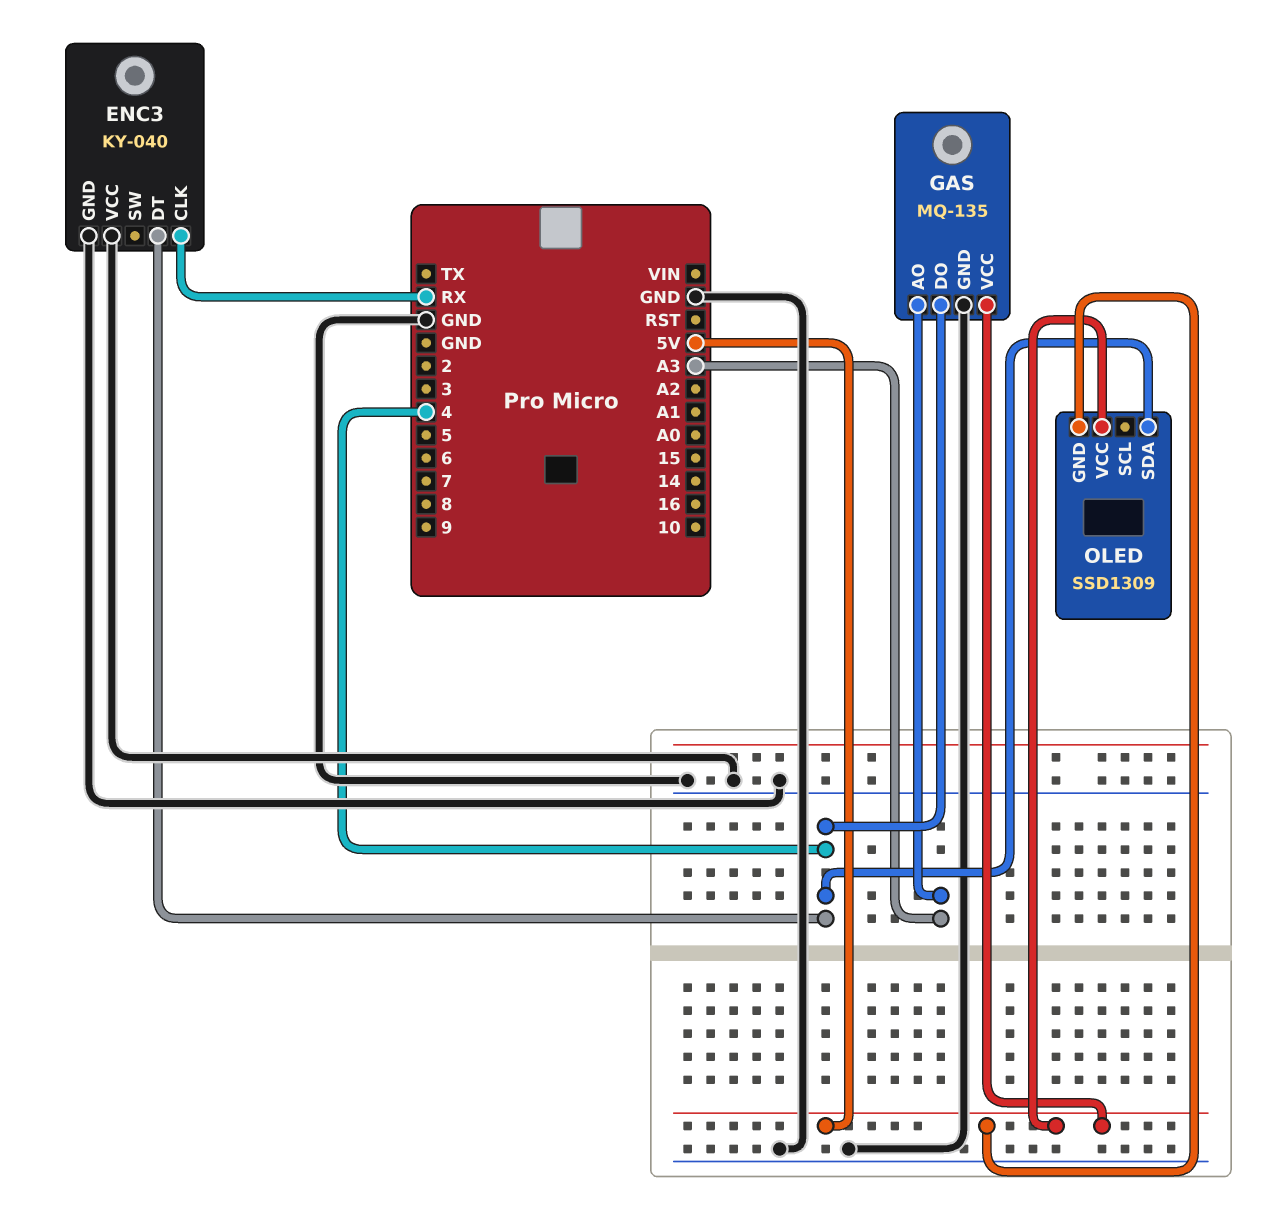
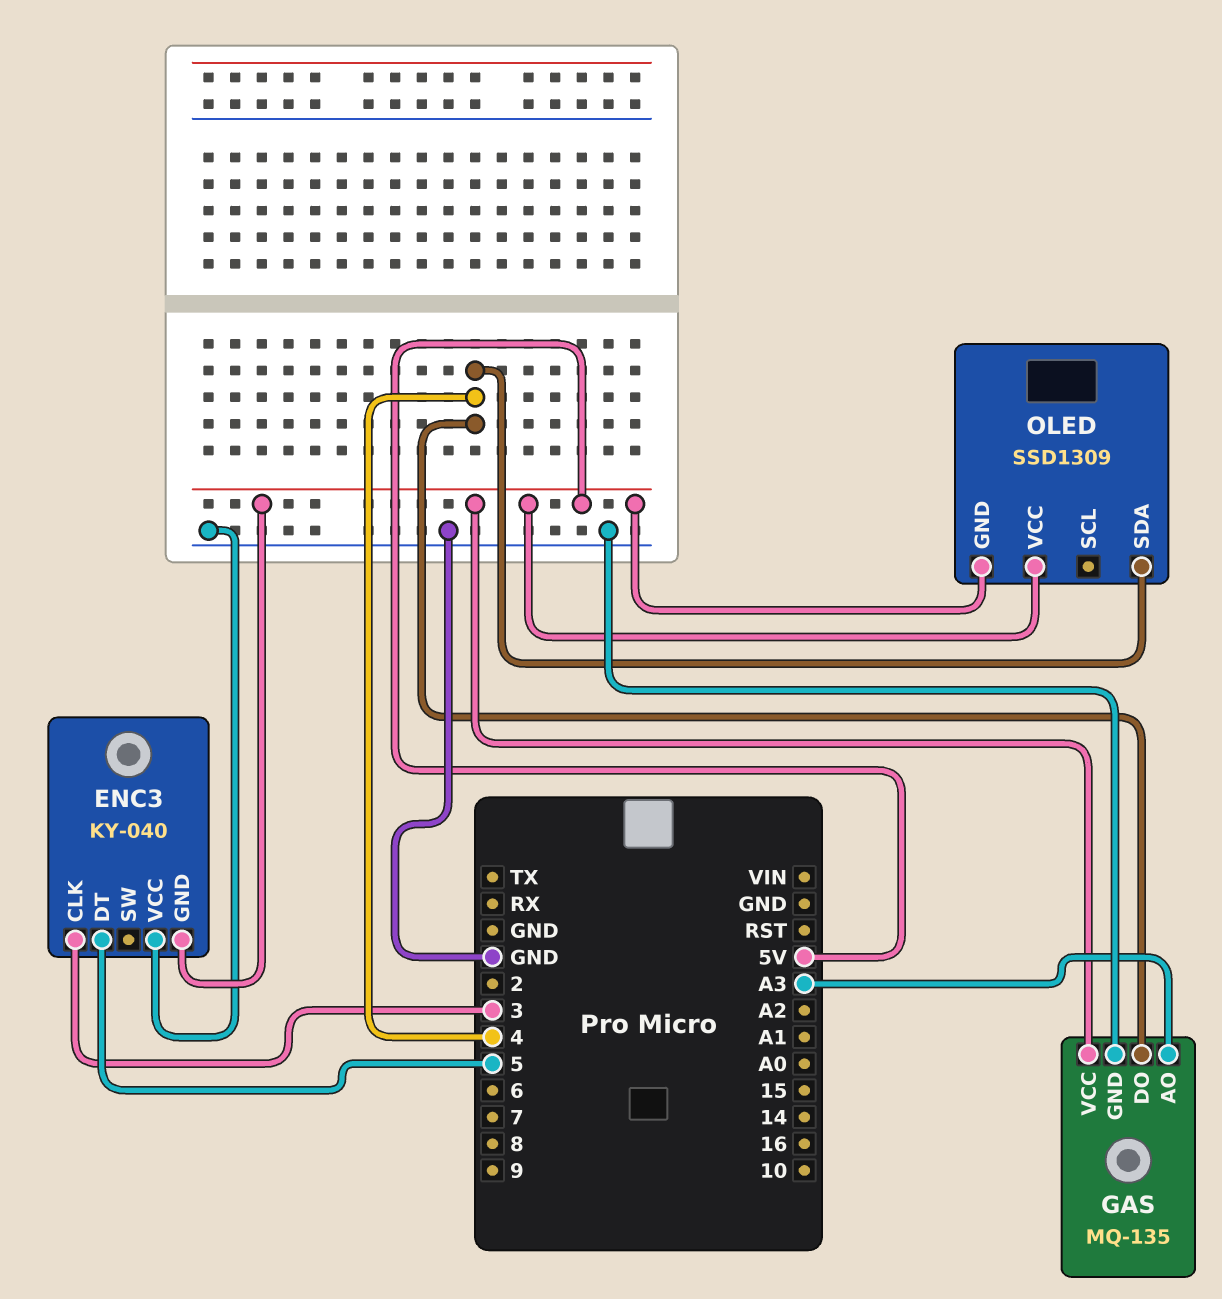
ENC3 pin CLK: RX -> 3
ENC3 pin DT: 4 -> 5
ENC3 pin GND: GND -> 5V

